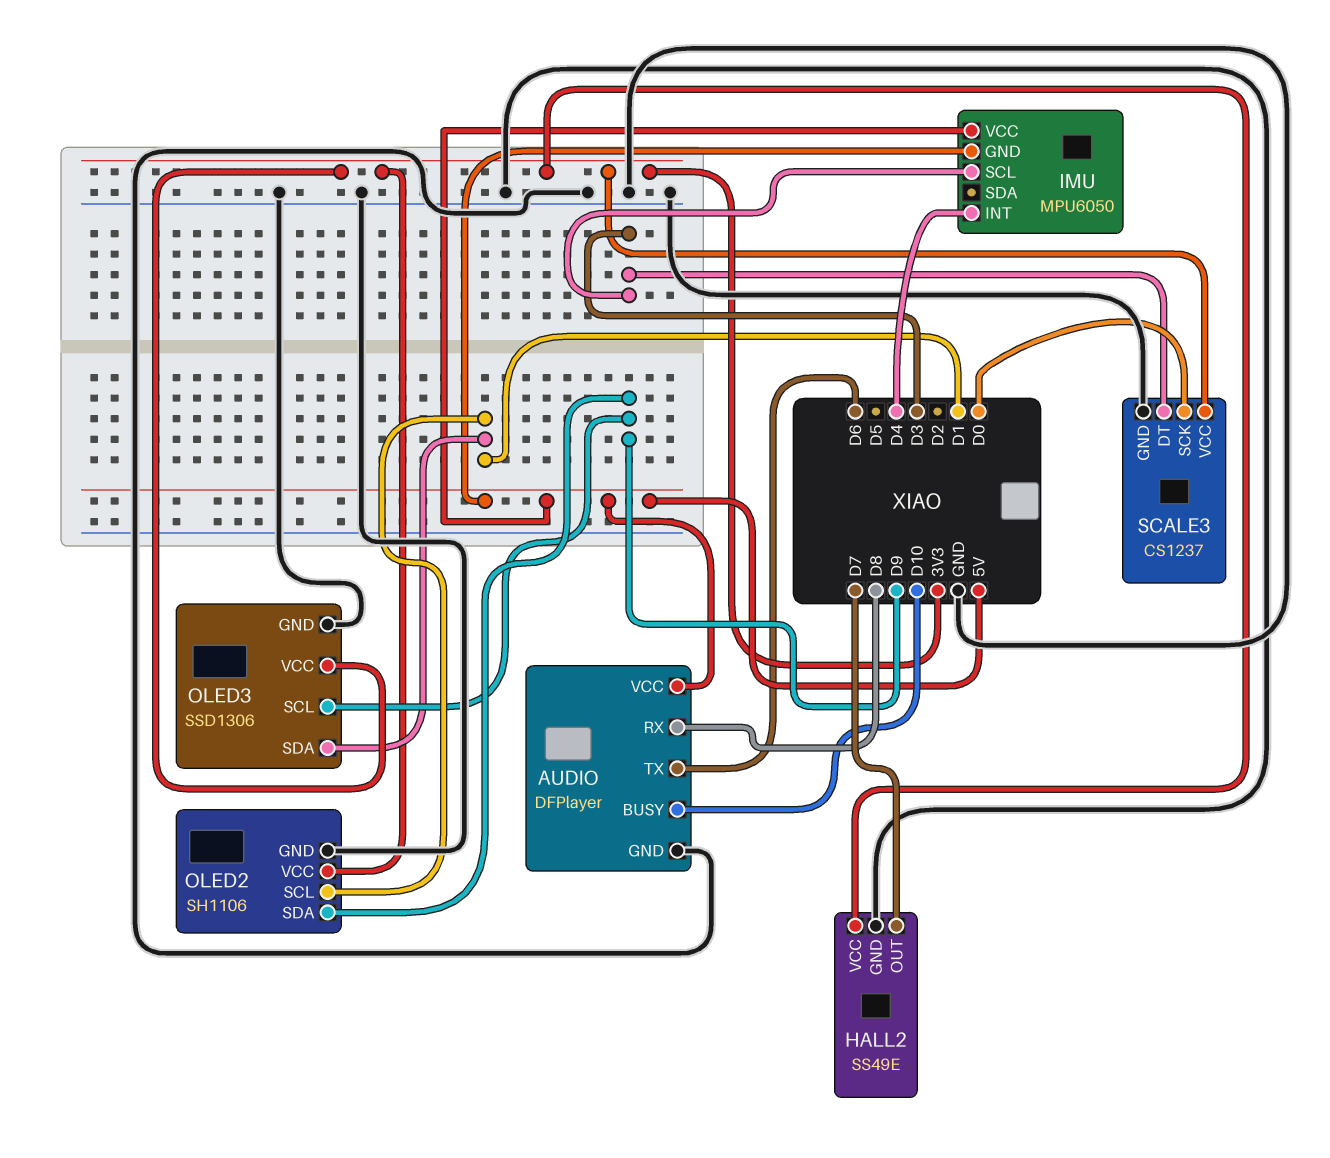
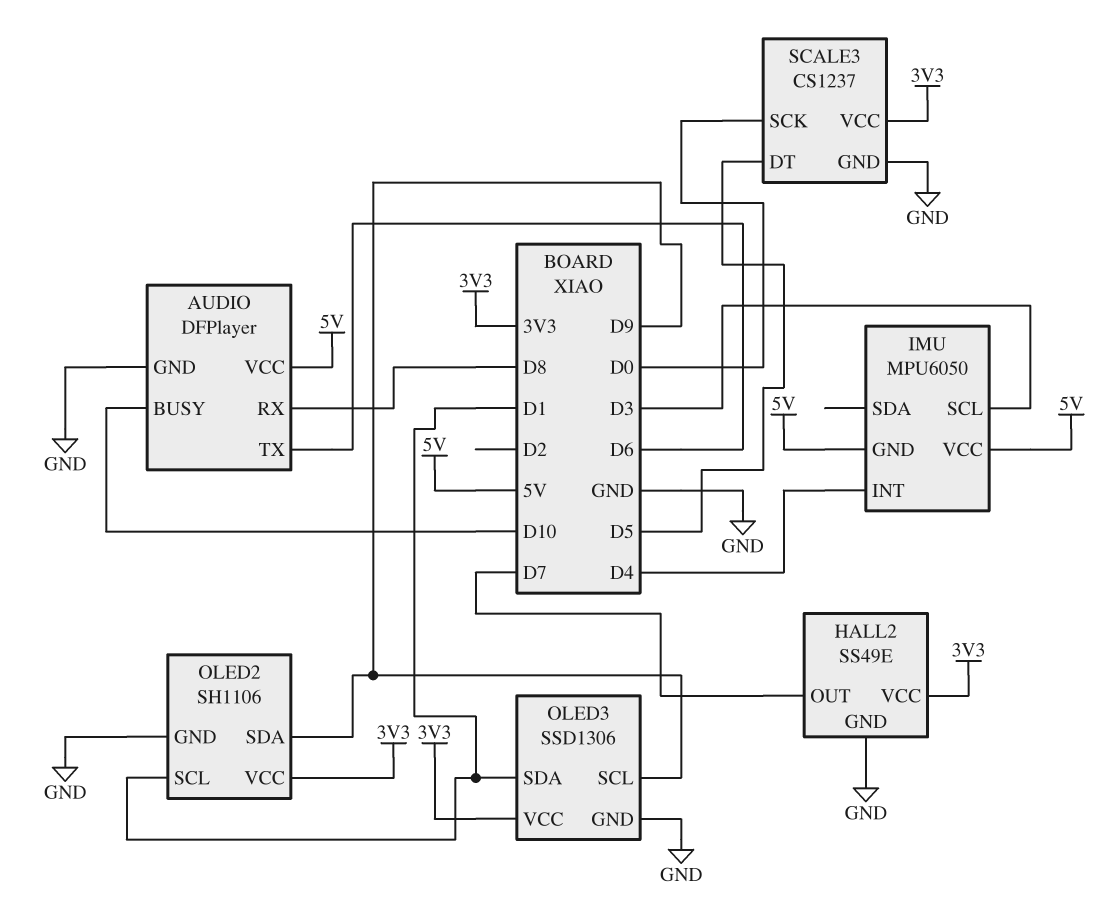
SCALE3 pin DT: D3 -> D5

